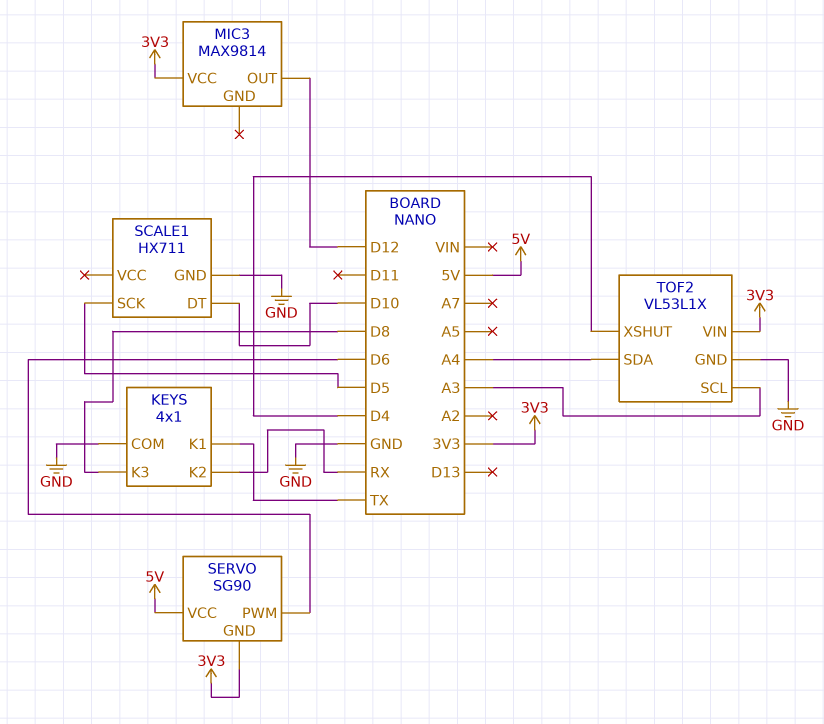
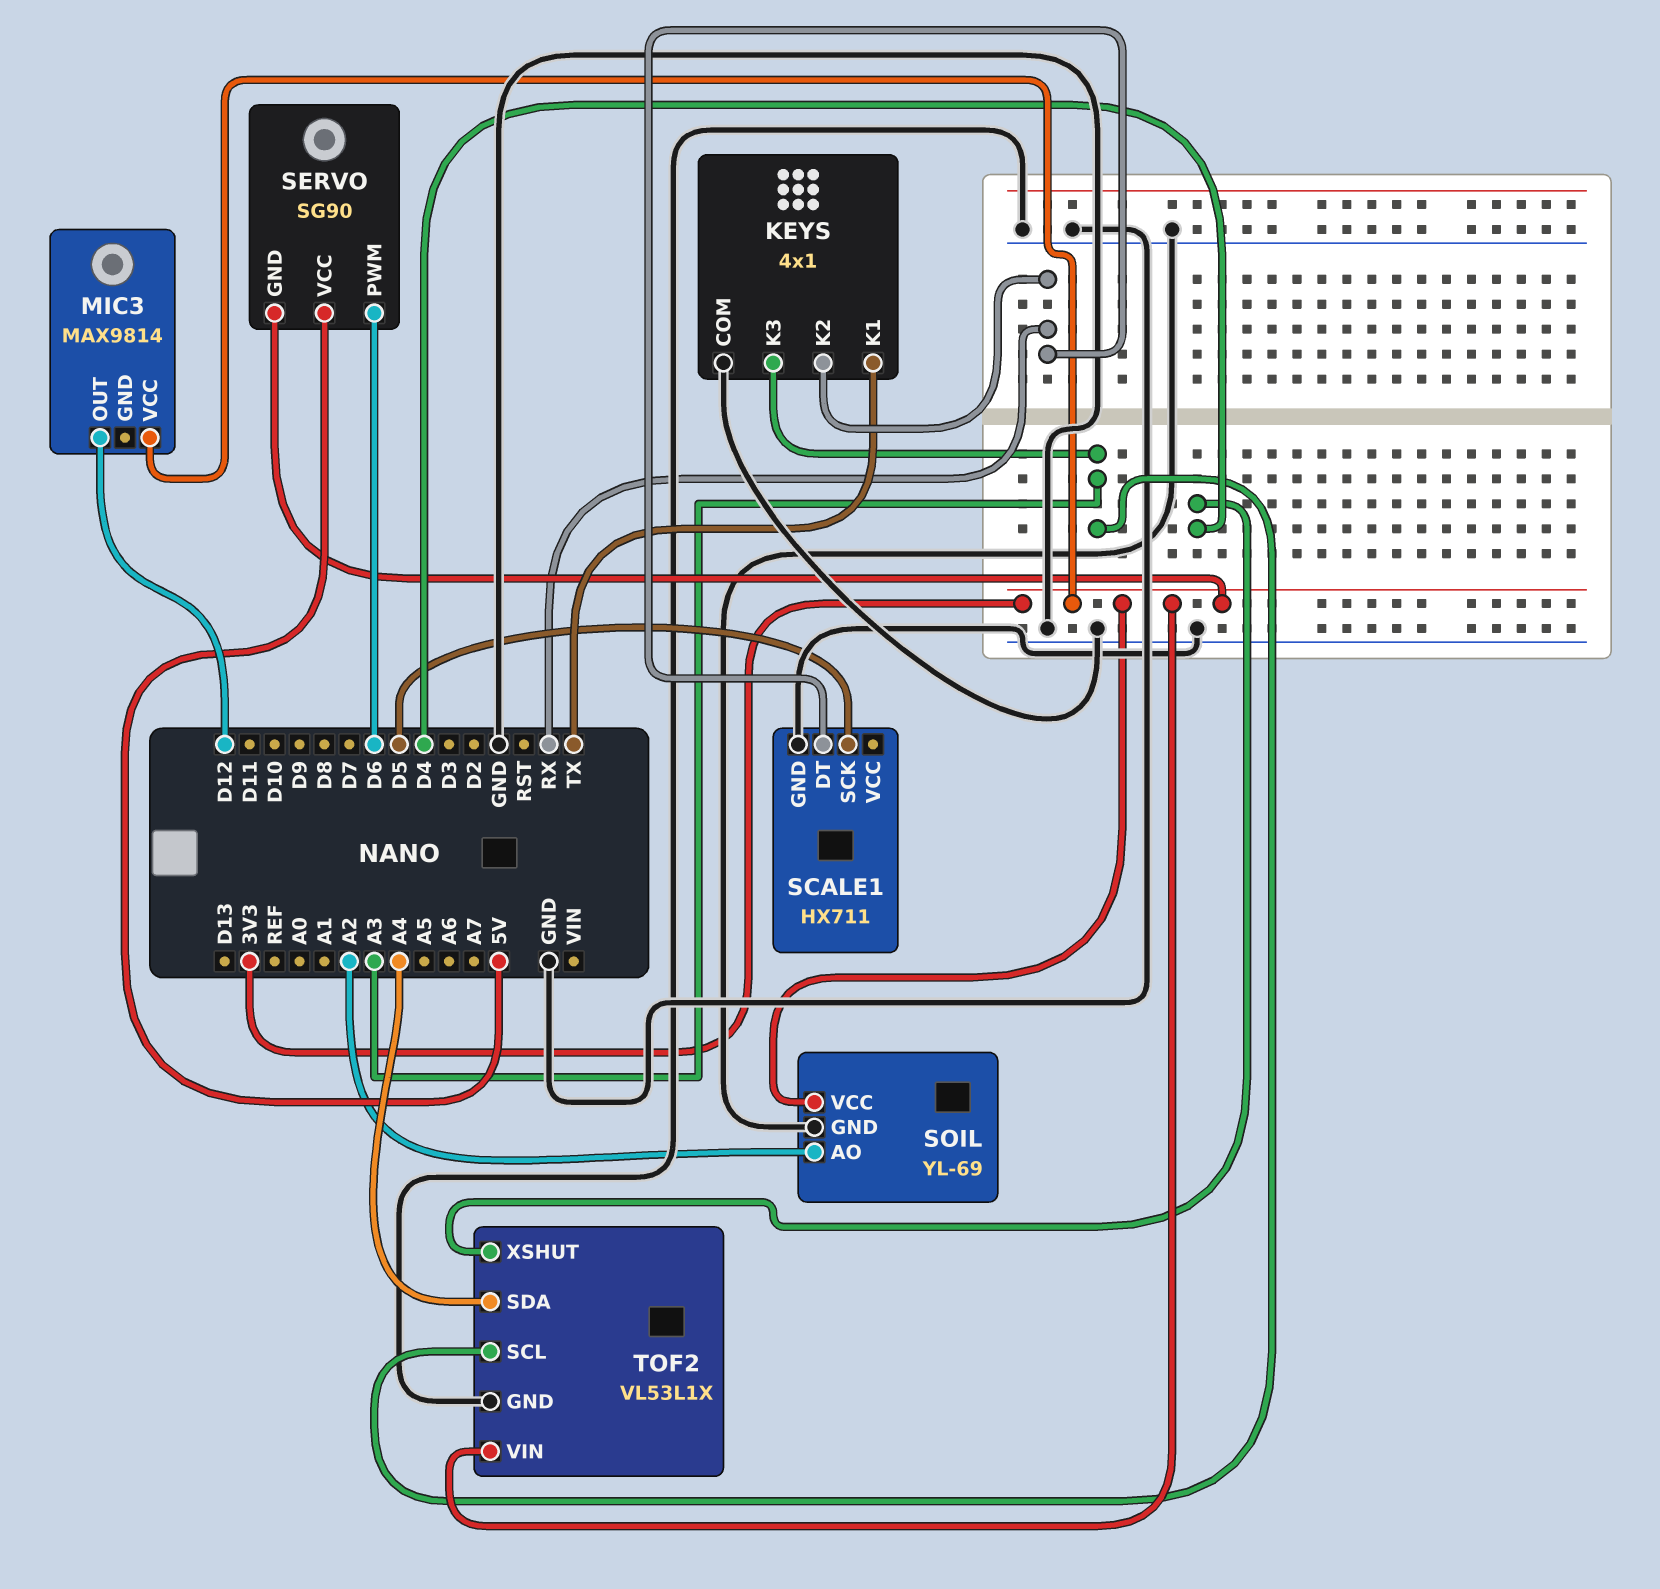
KEYS pin K3: D8 -> A3
SCALE1 pin DT: D10 -> RX
SOIL: none -> YL-69
SOIL pin AO: none -> A2
SOIL pin GND: none -> GND
SOIL pin VCC: none -> 3V3

